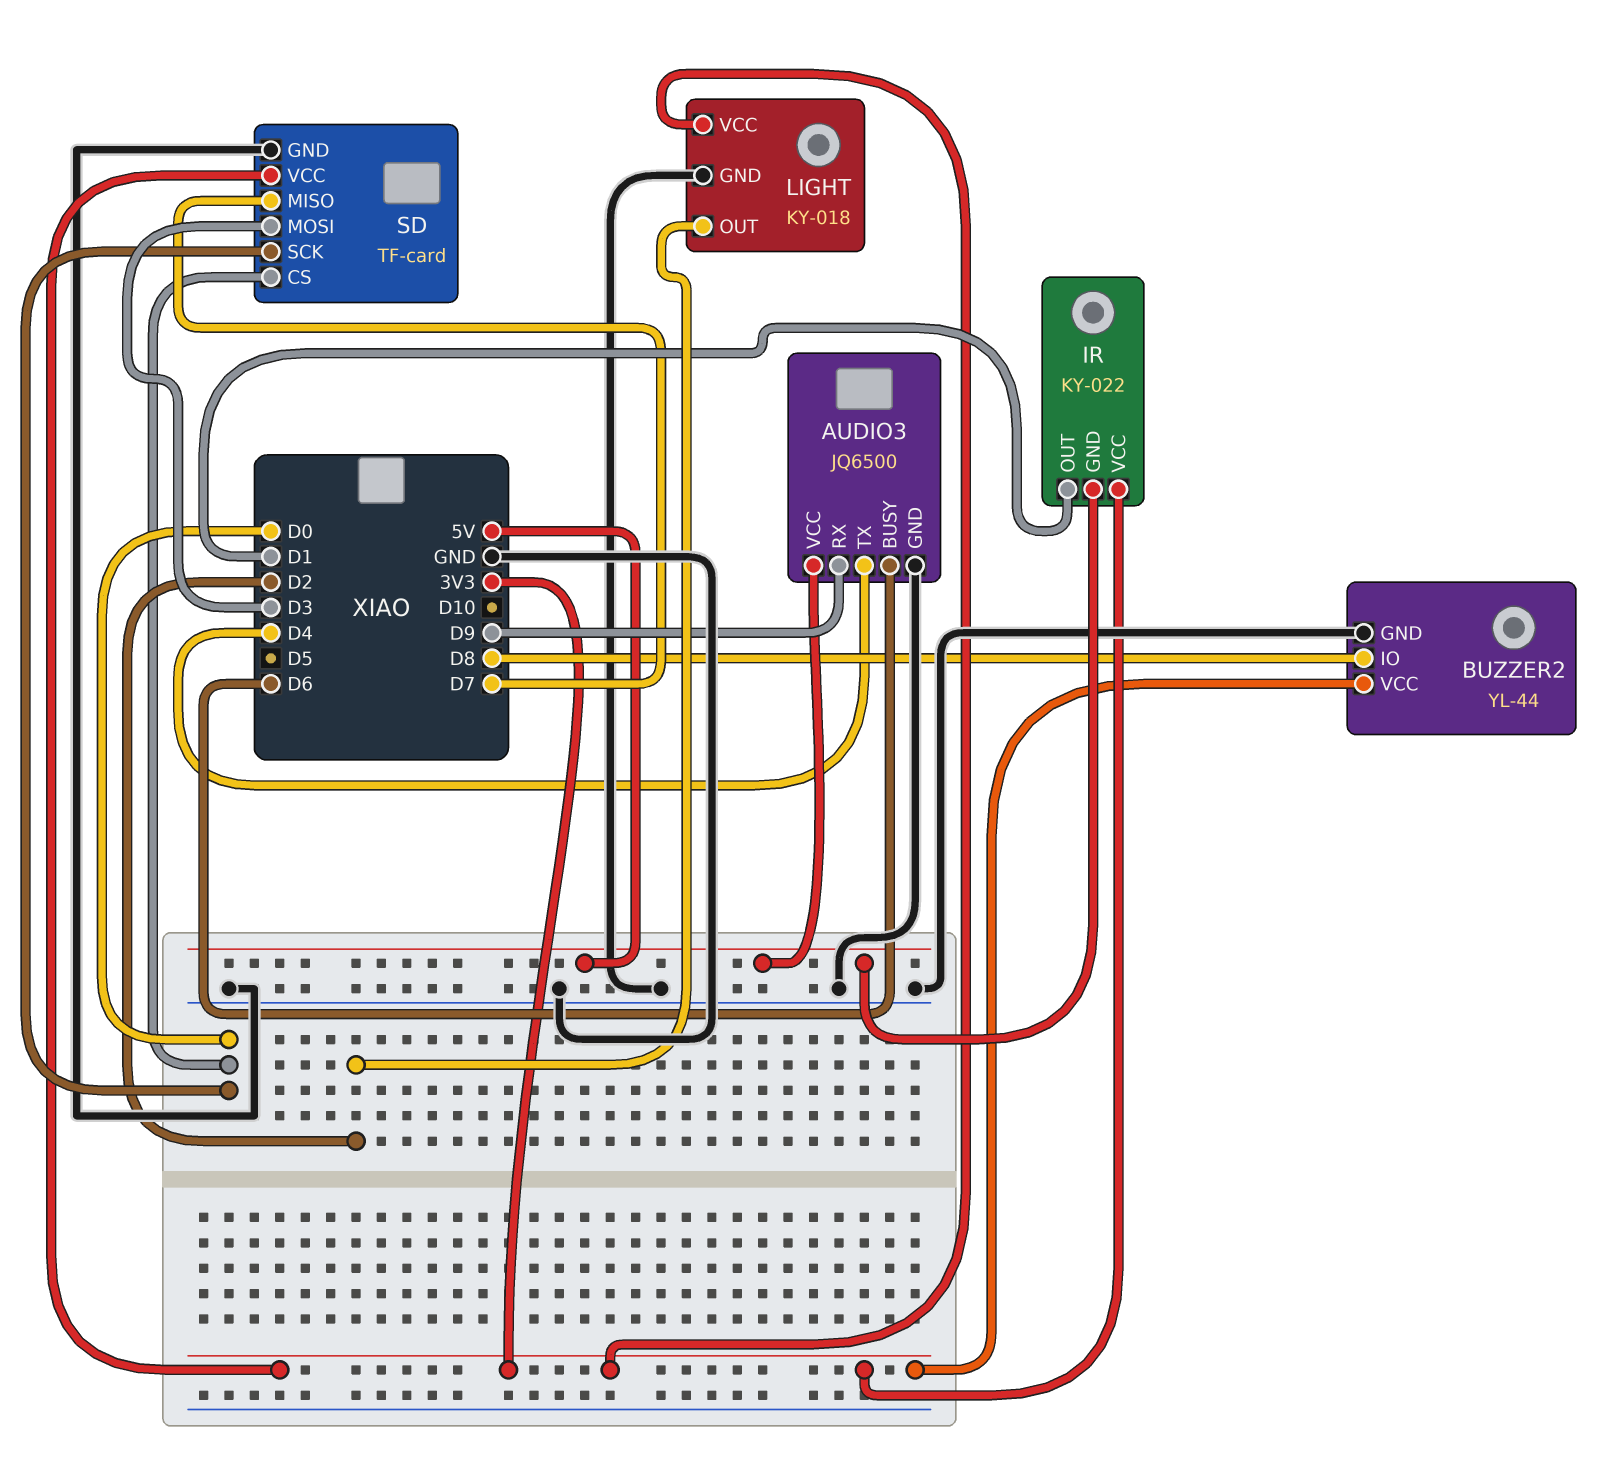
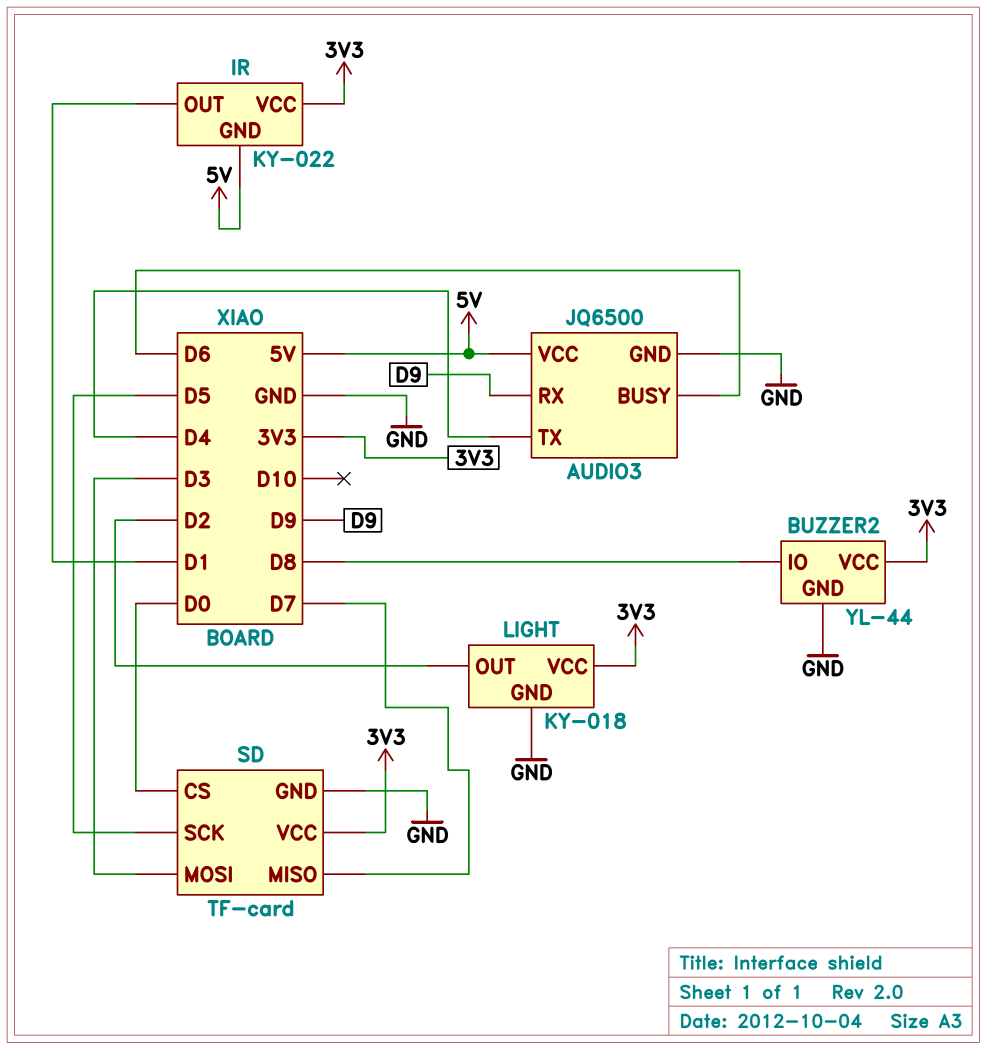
SD pin SCK: D0 -> D5

